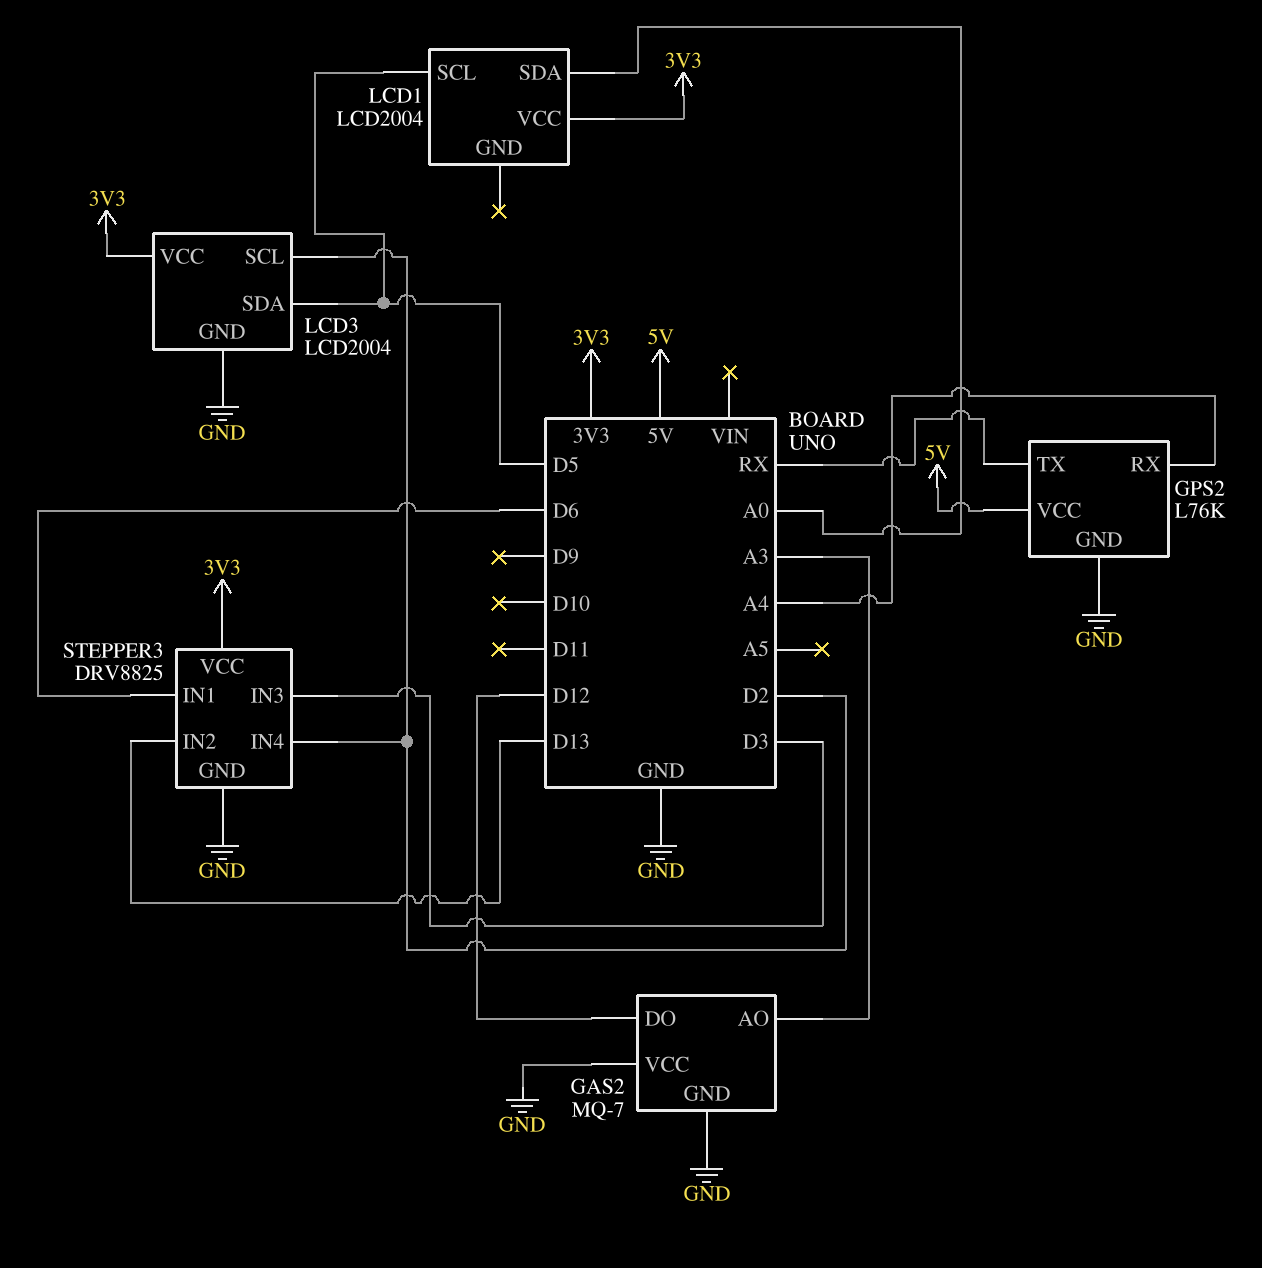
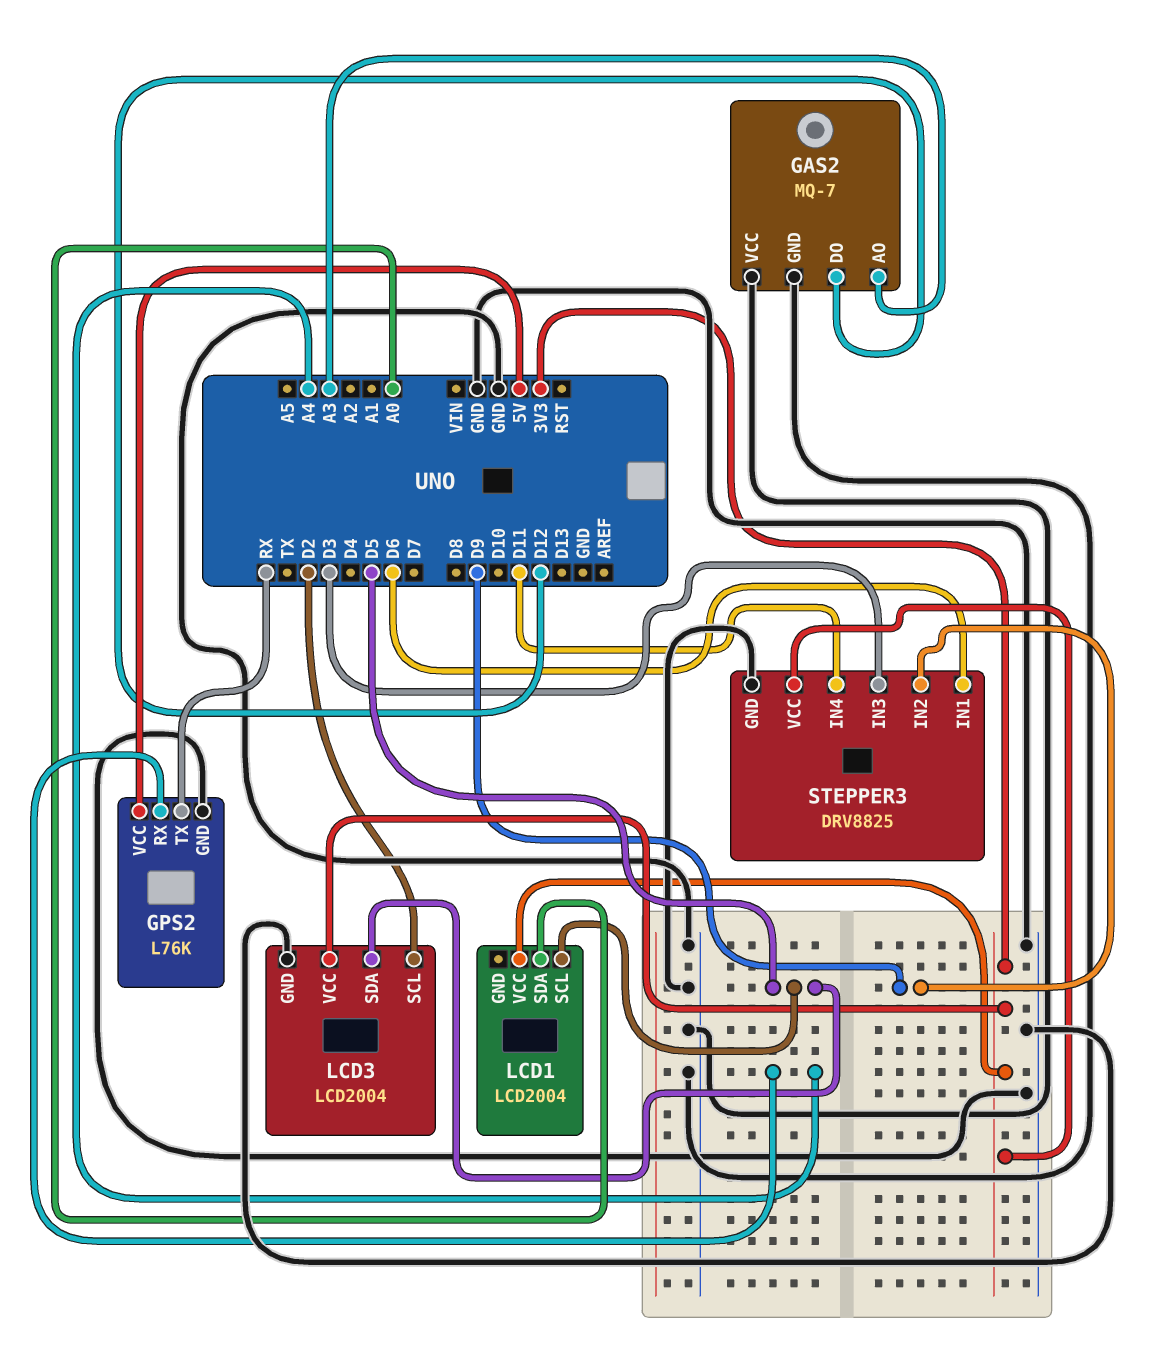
STEPPER3 pin IN2: D13 -> D9
STEPPER3 pin IN4: D2 -> D11

